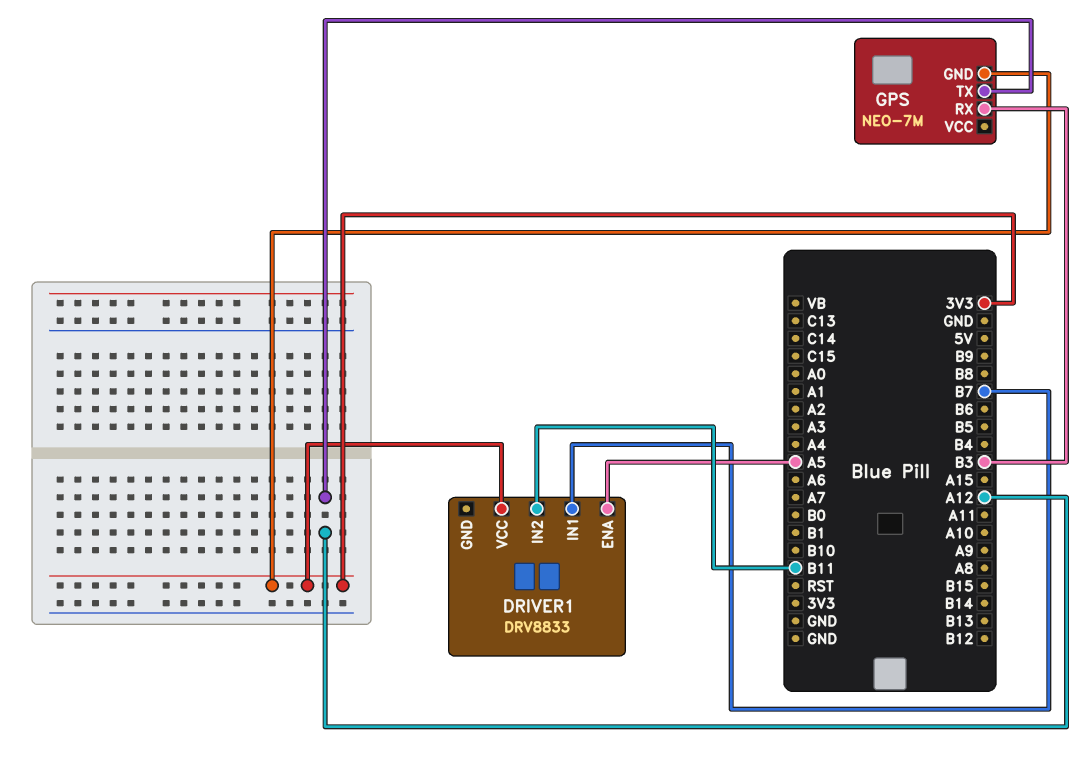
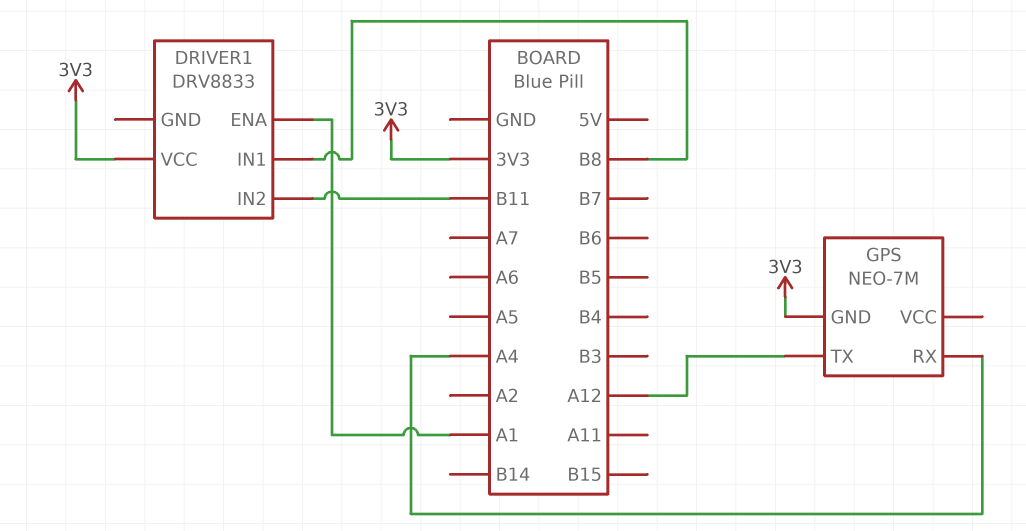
DRIVER1 pin ENA: A5 -> A1
DRIVER1 pin IN1: B7 -> B8
GPS pin RX: B3 -> A4

